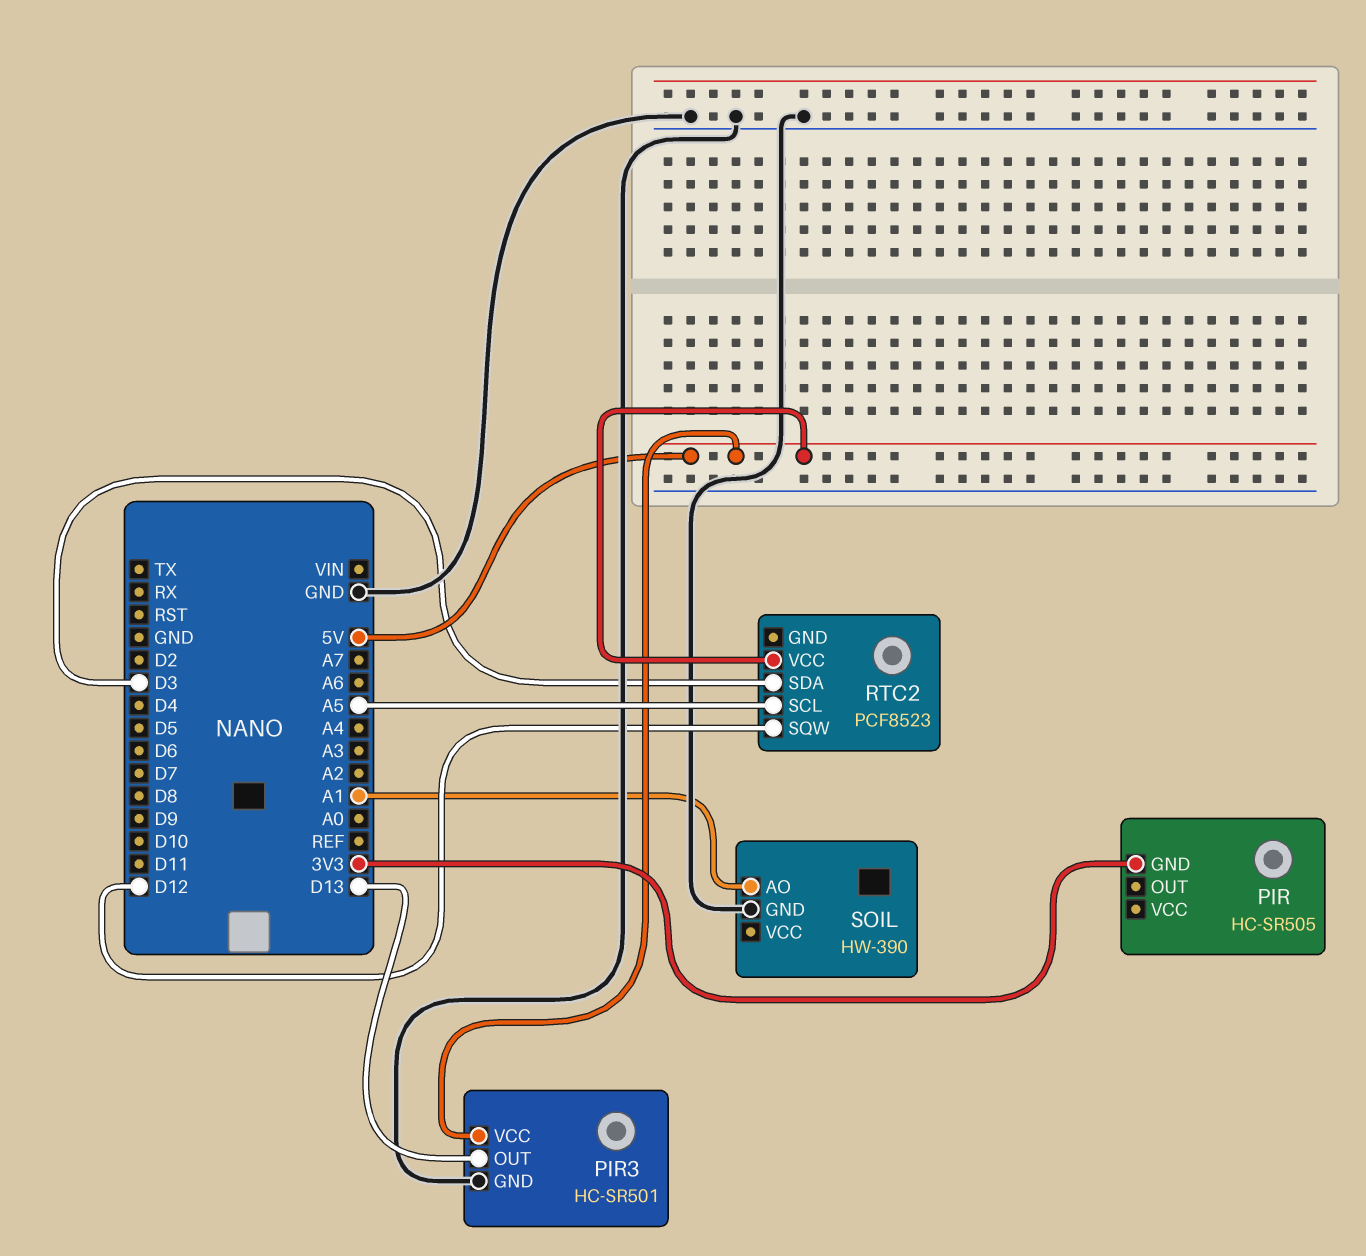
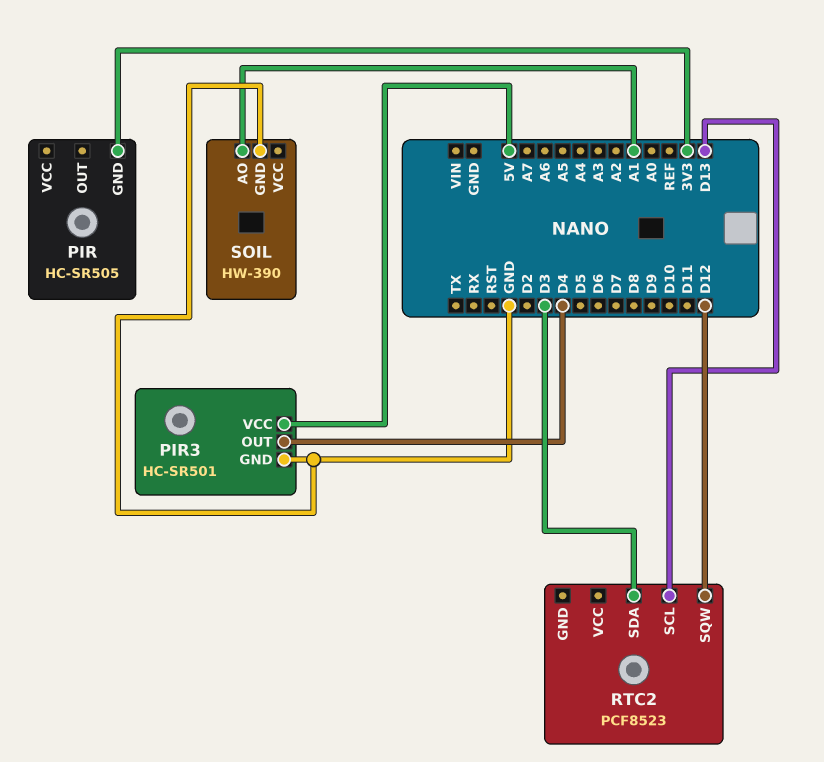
PIR3 pin OUT: D13 -> D4
RTC2 pin SCL: A5 -> D13
RTC2 pin VCC: 5V -> none

